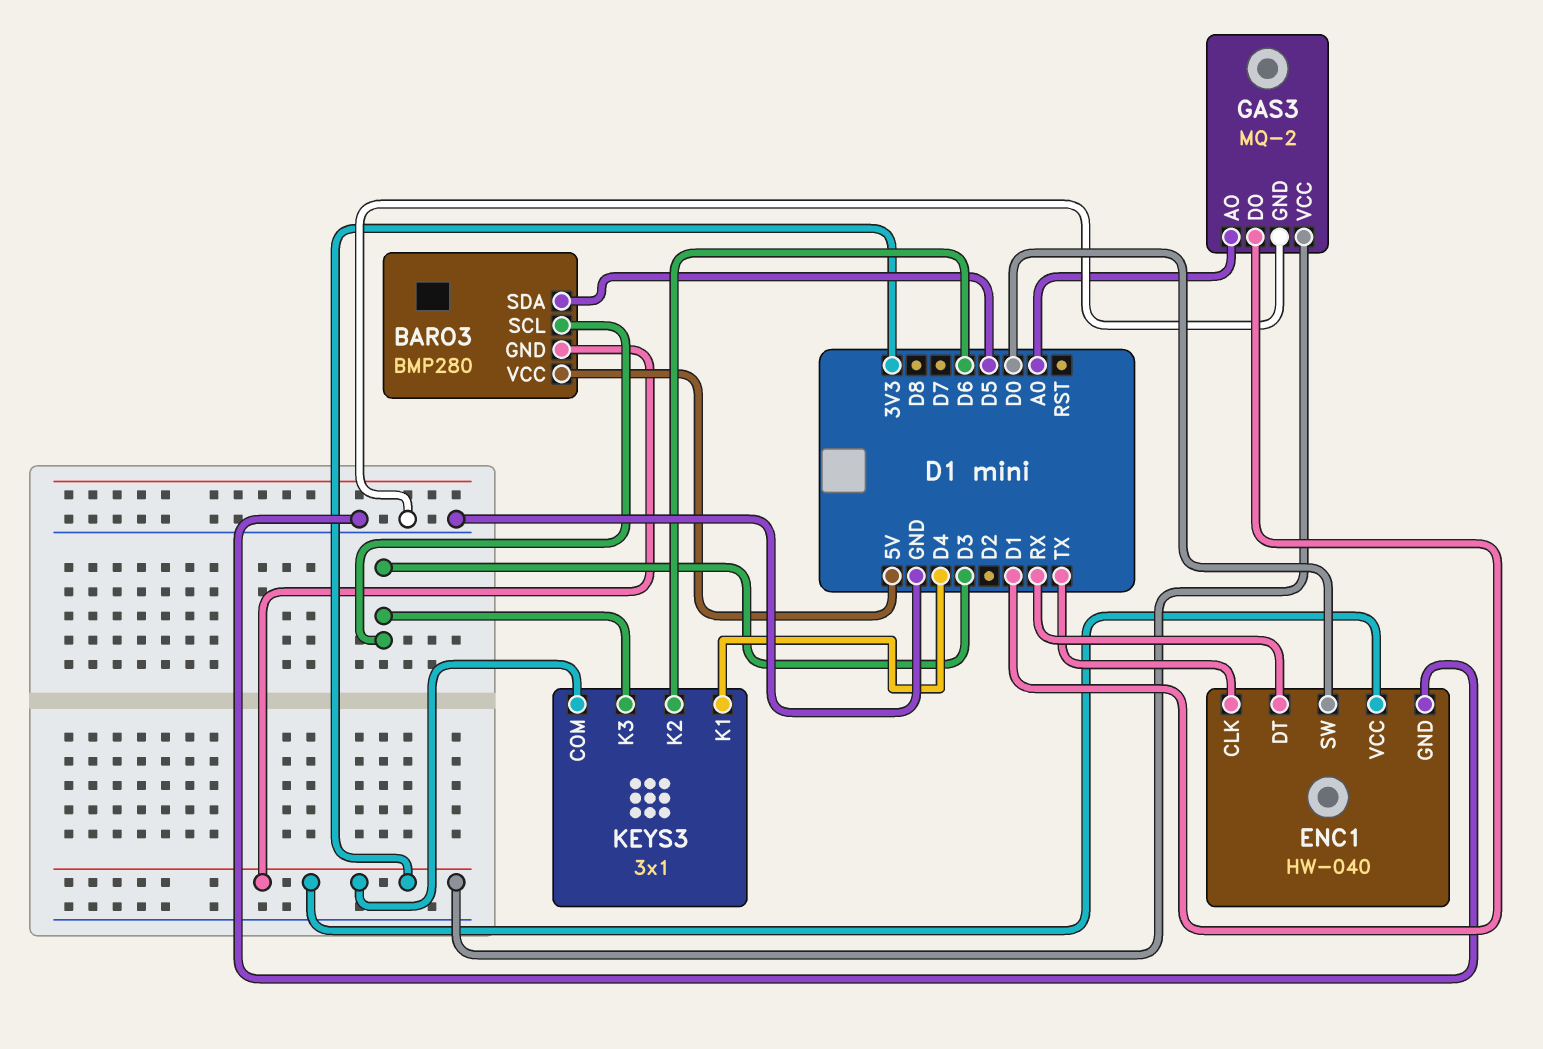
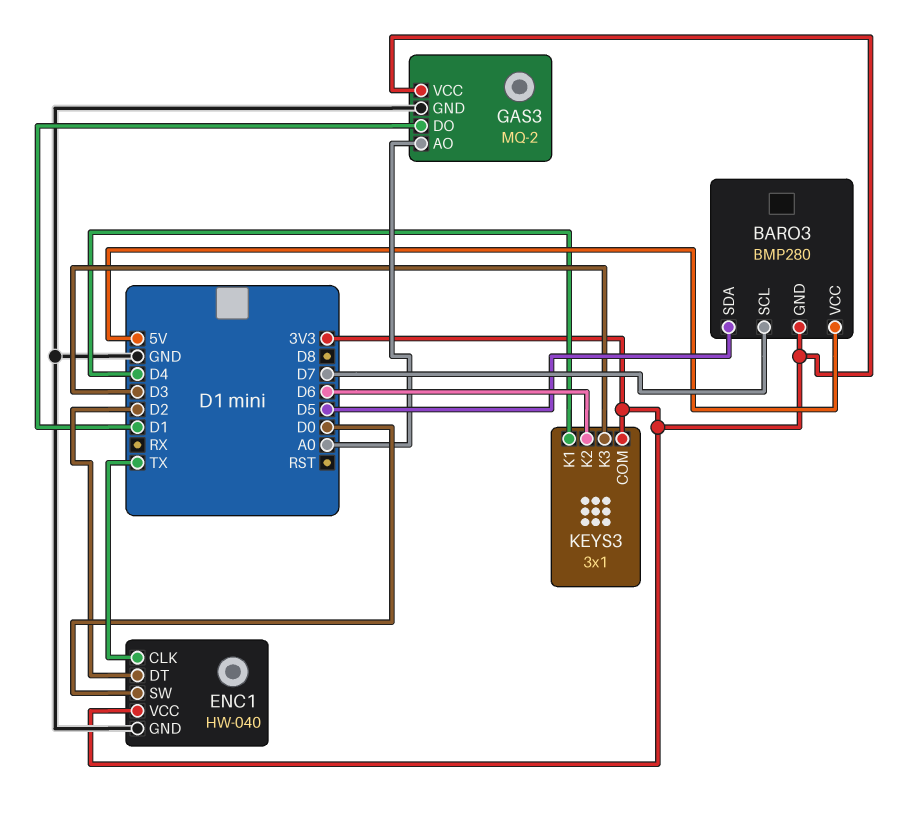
BARO3 pin SCL: D3 -> D7
ENC1 pin DT: RX -> D2

